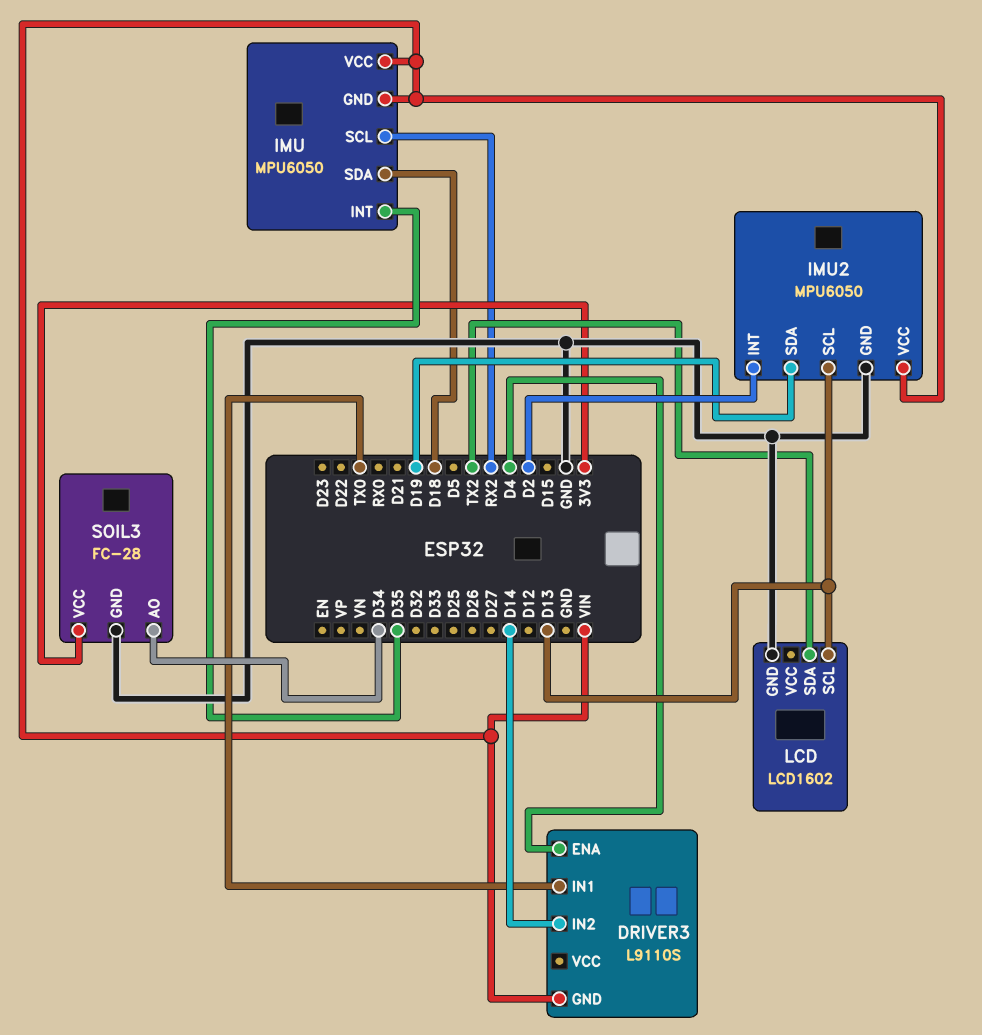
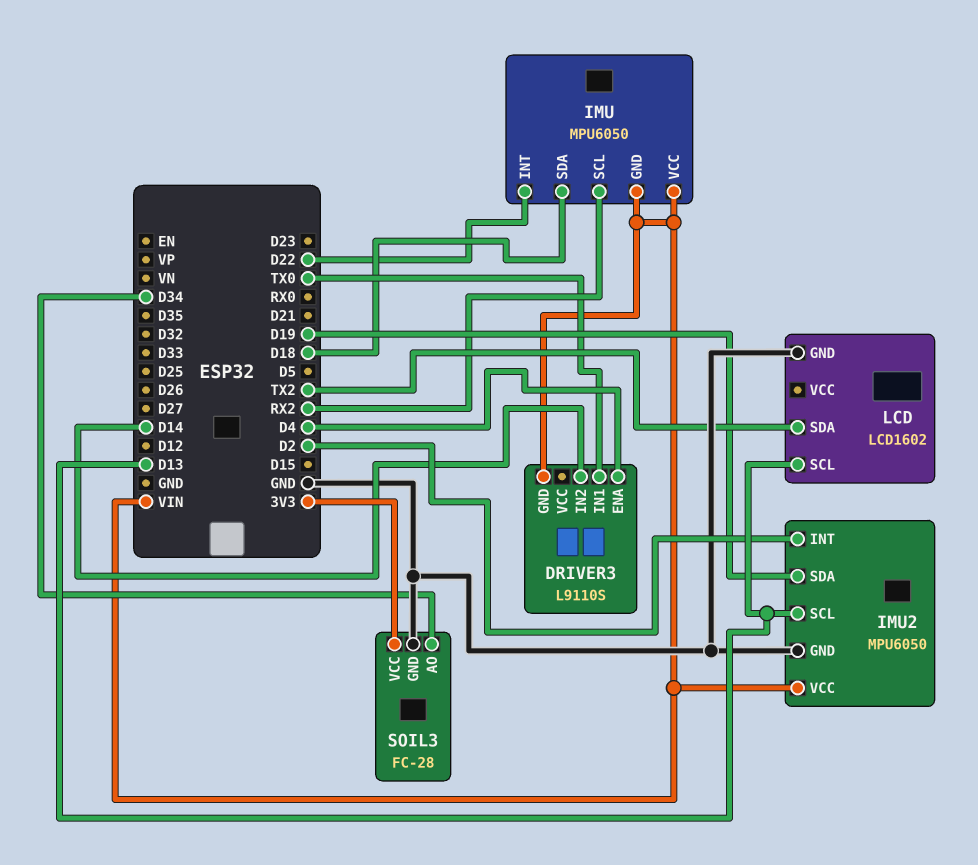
IMU pin INT: D35 -> D22

